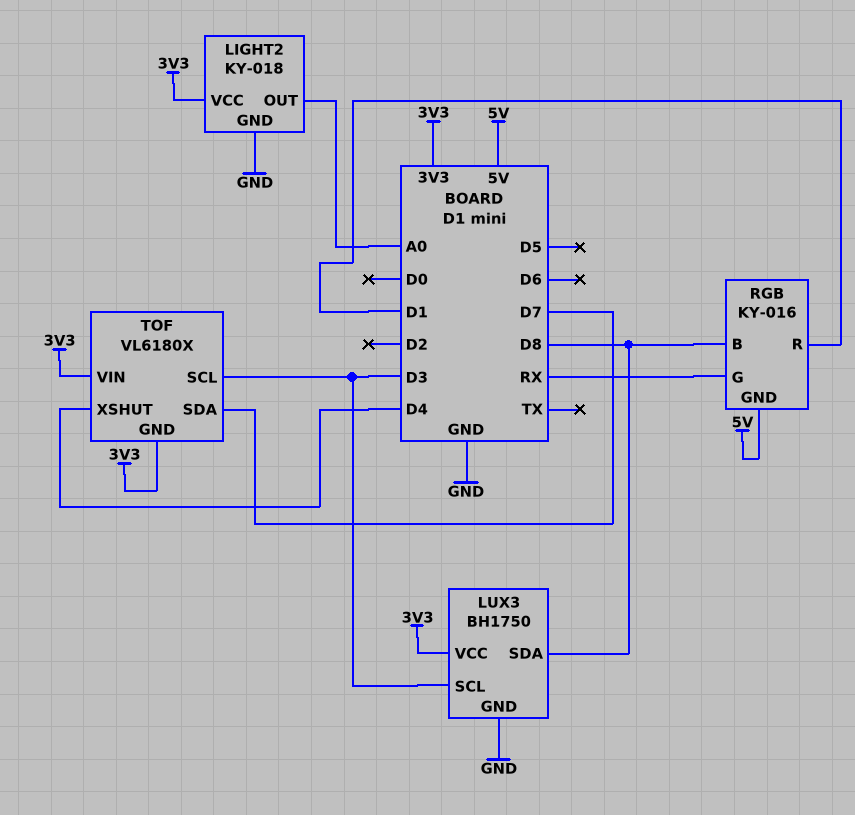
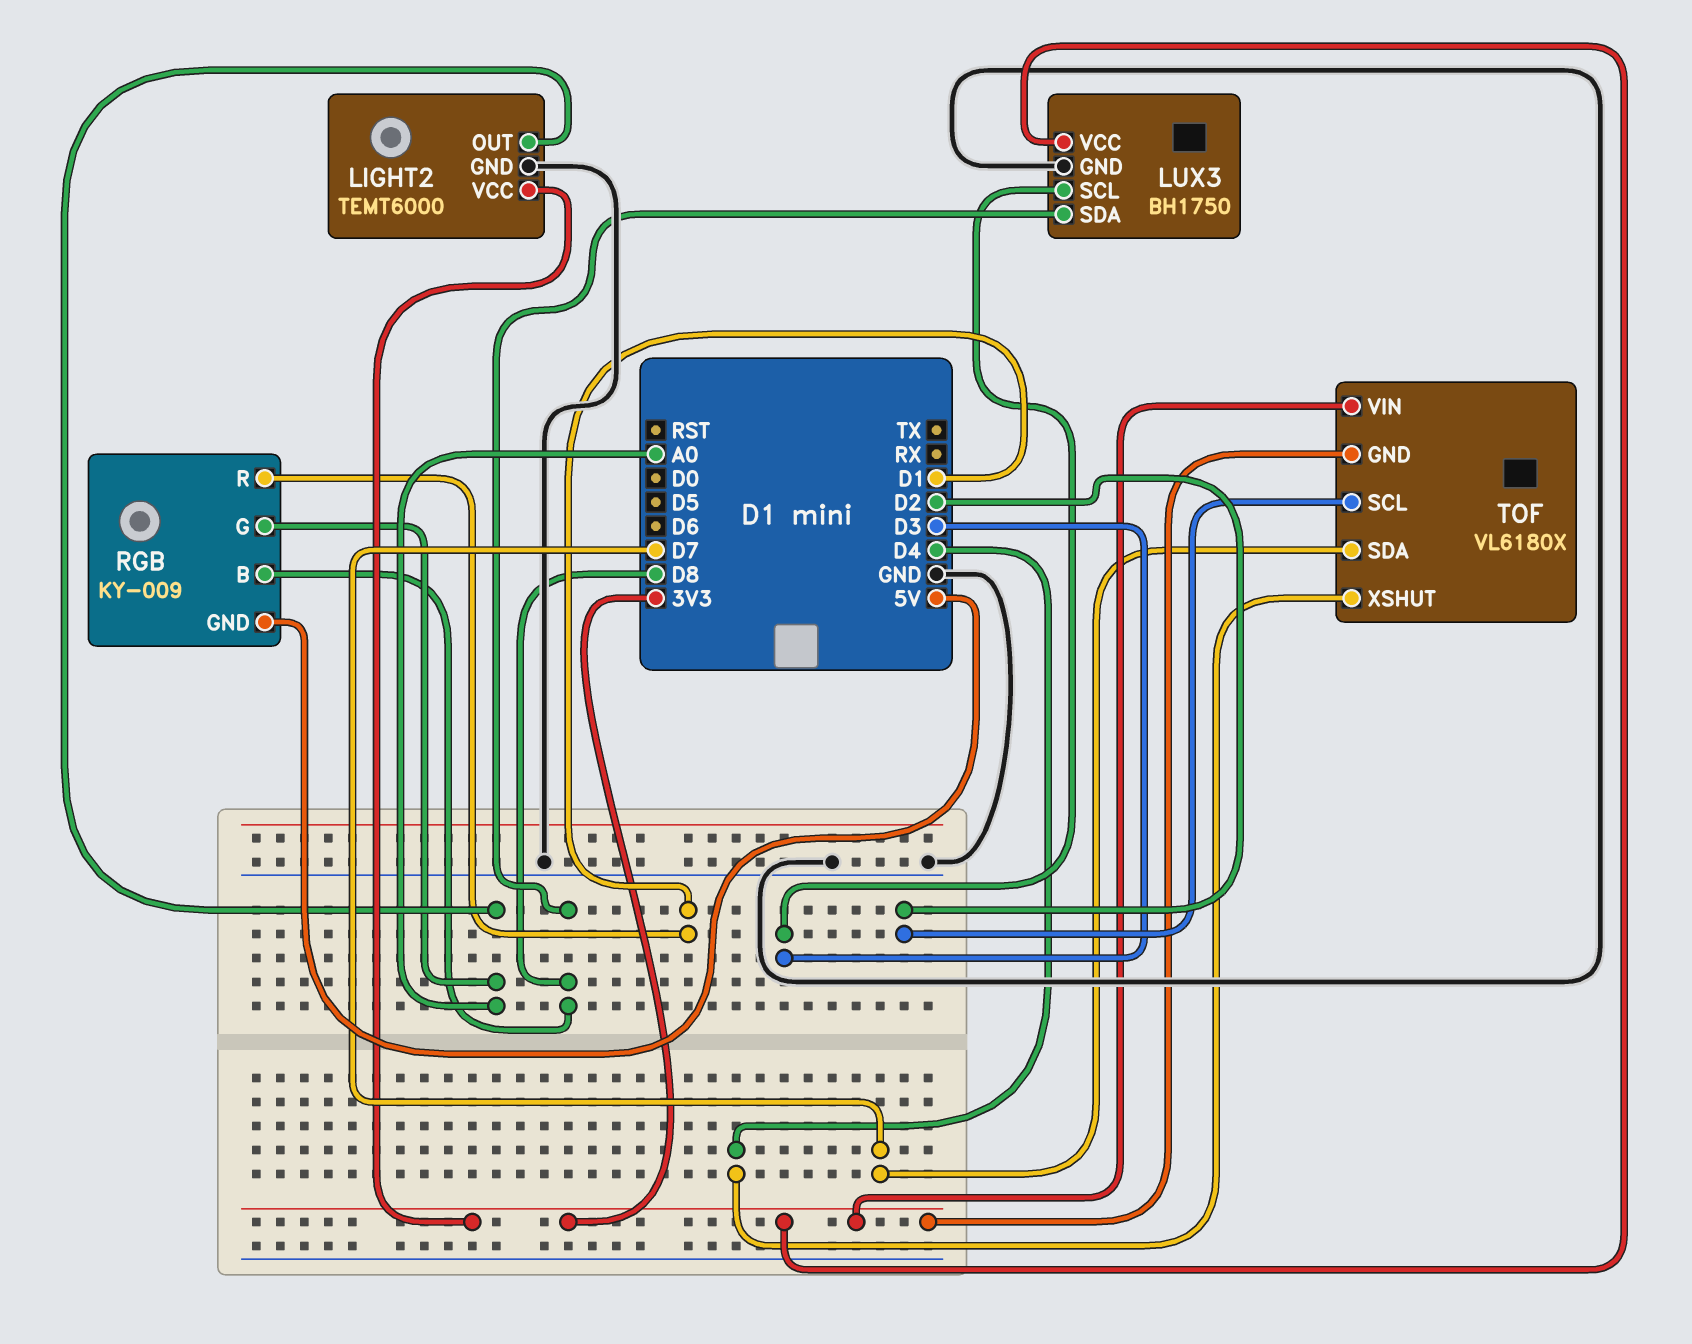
LIGHT2: KY-018 -> TEMT6000
RGB: KY-016 -> KY-009
RGB pin G: RX -> A0
TOF pin SCL: D3 -> D2

